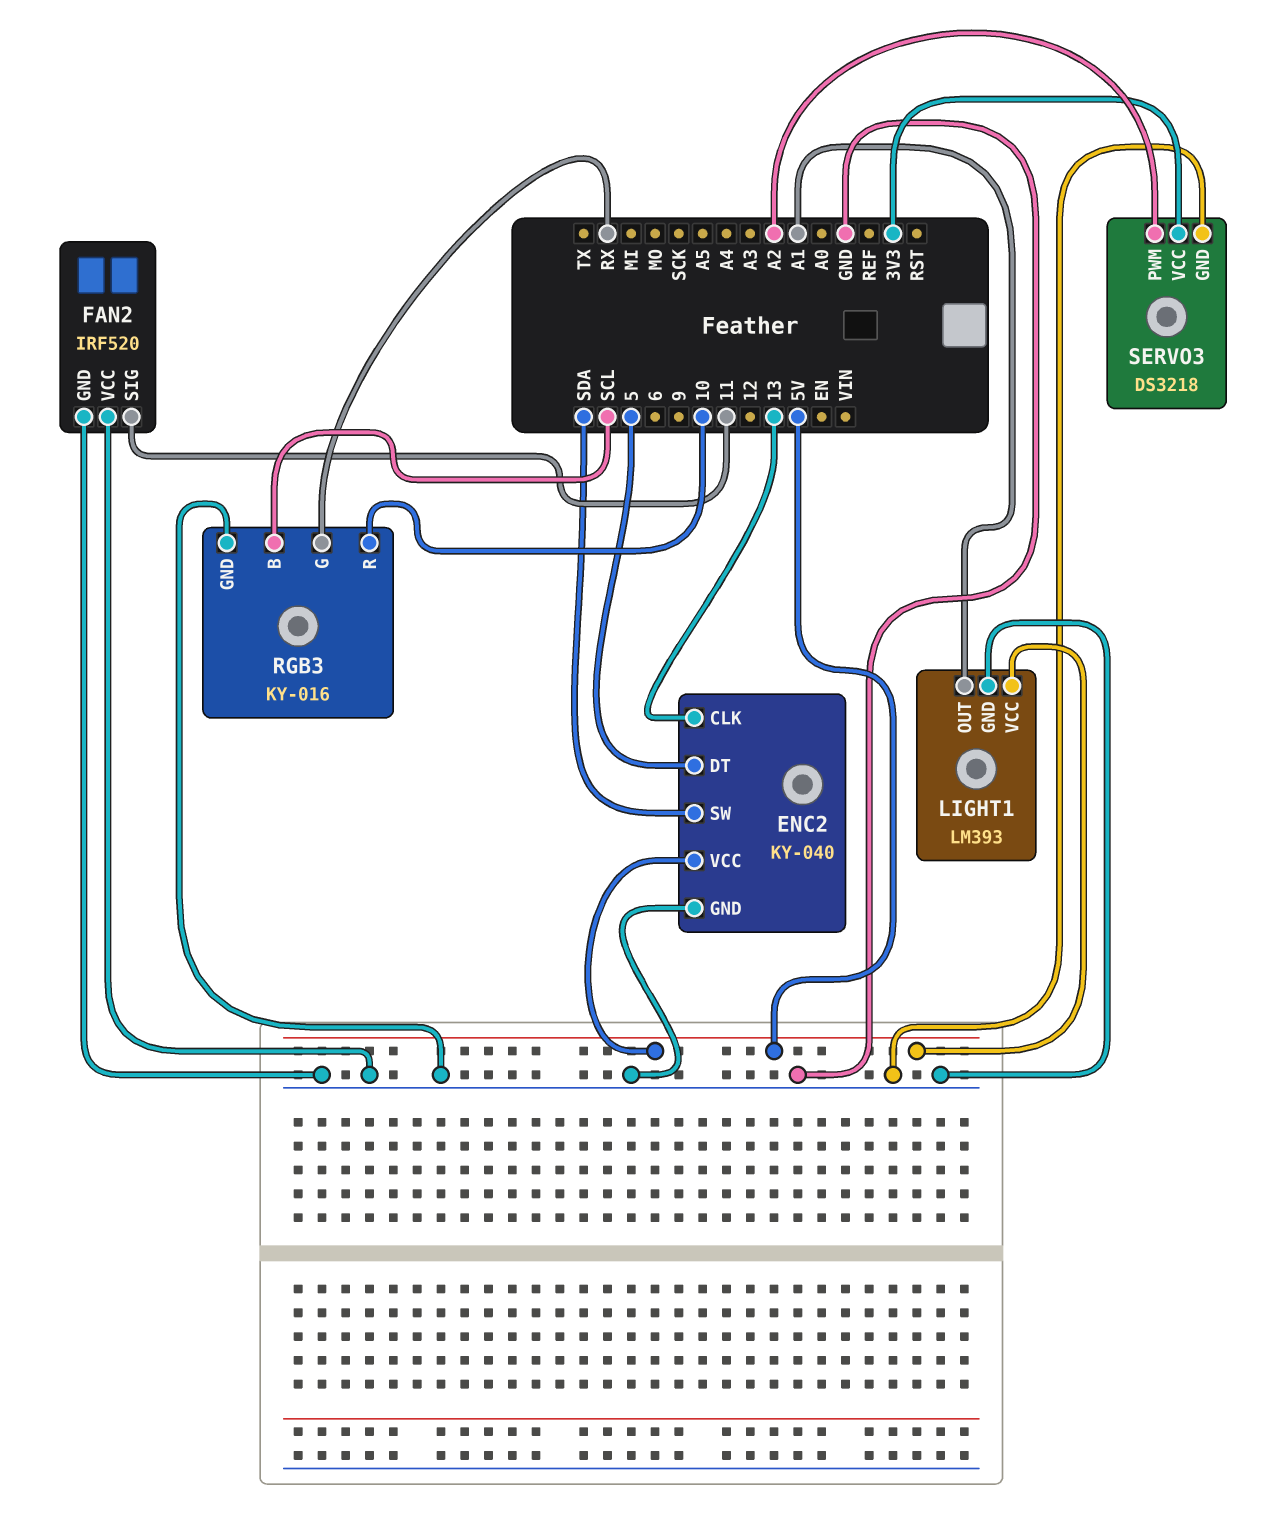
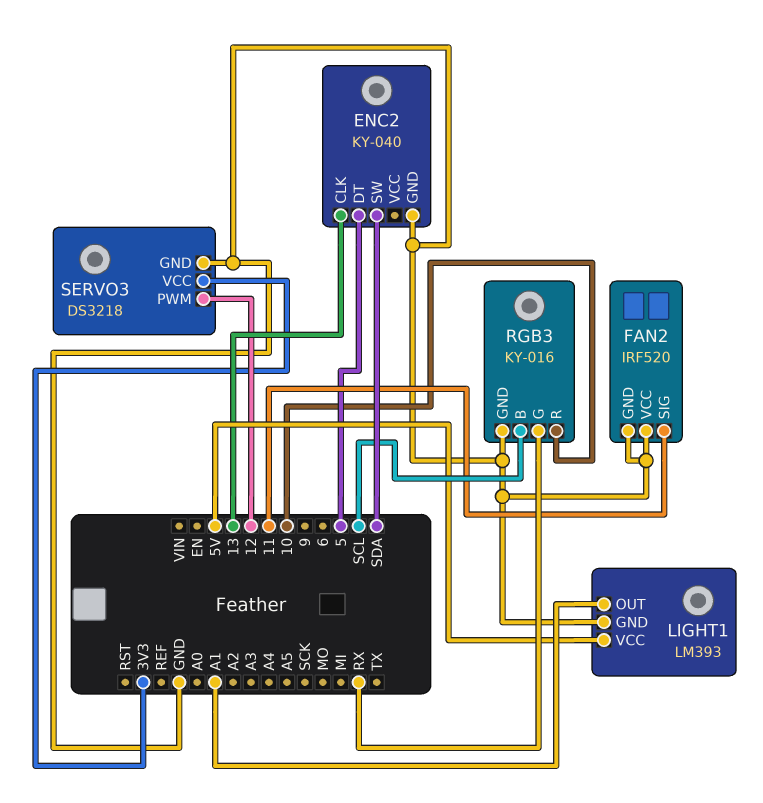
ENC2 pin VCC: 5V -> none
SERVO3 pin PWM: A2 -> 12

